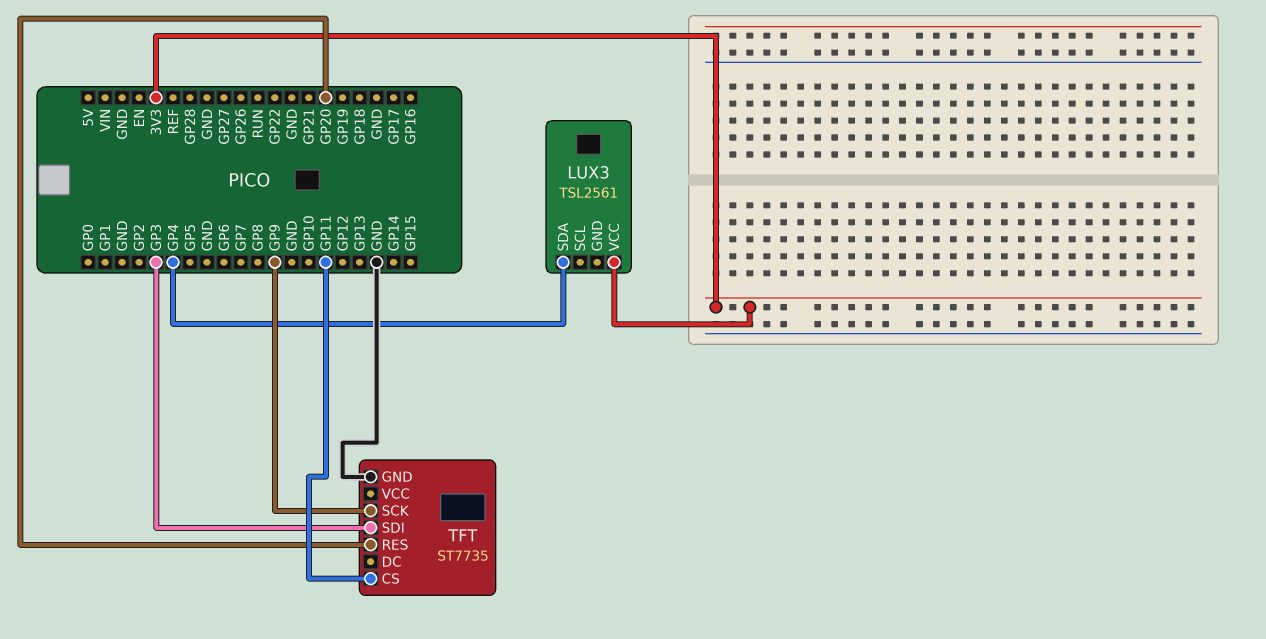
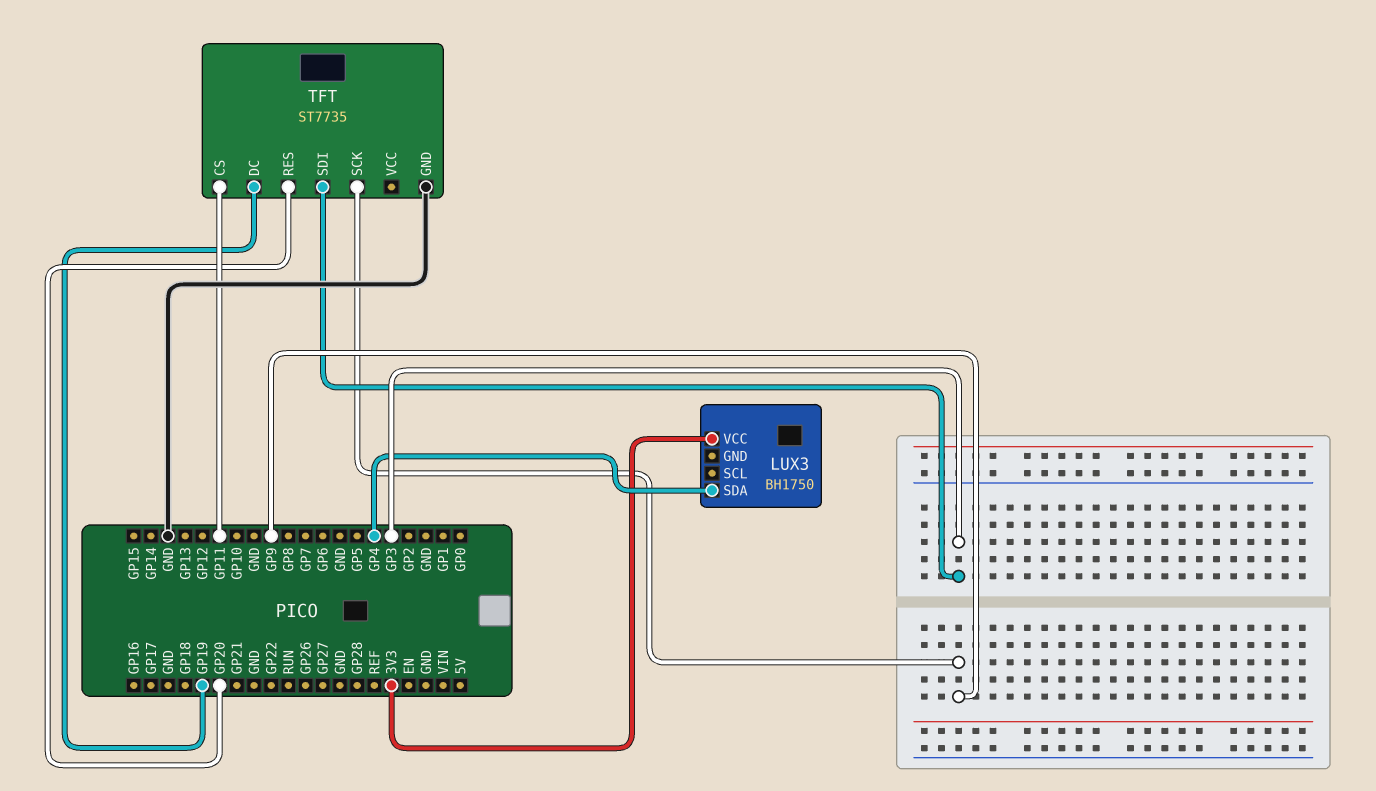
LUX3: TSL2561 -> BH1750
TFT pin DC: none -> GP19

